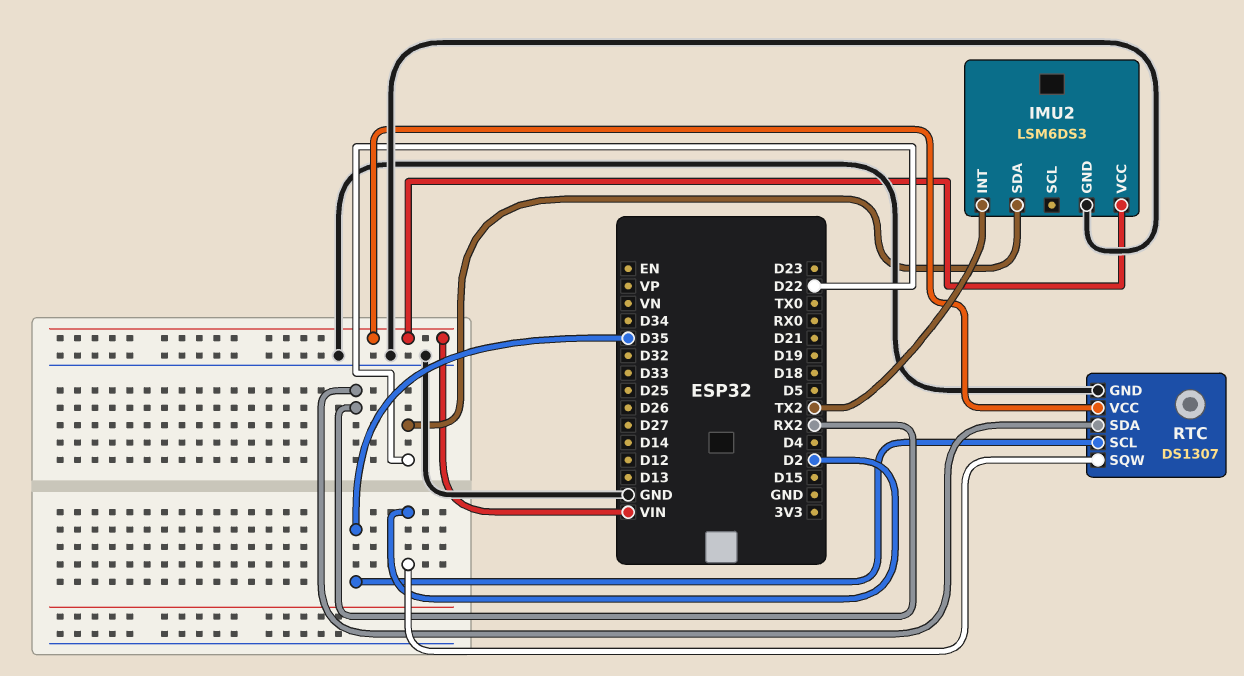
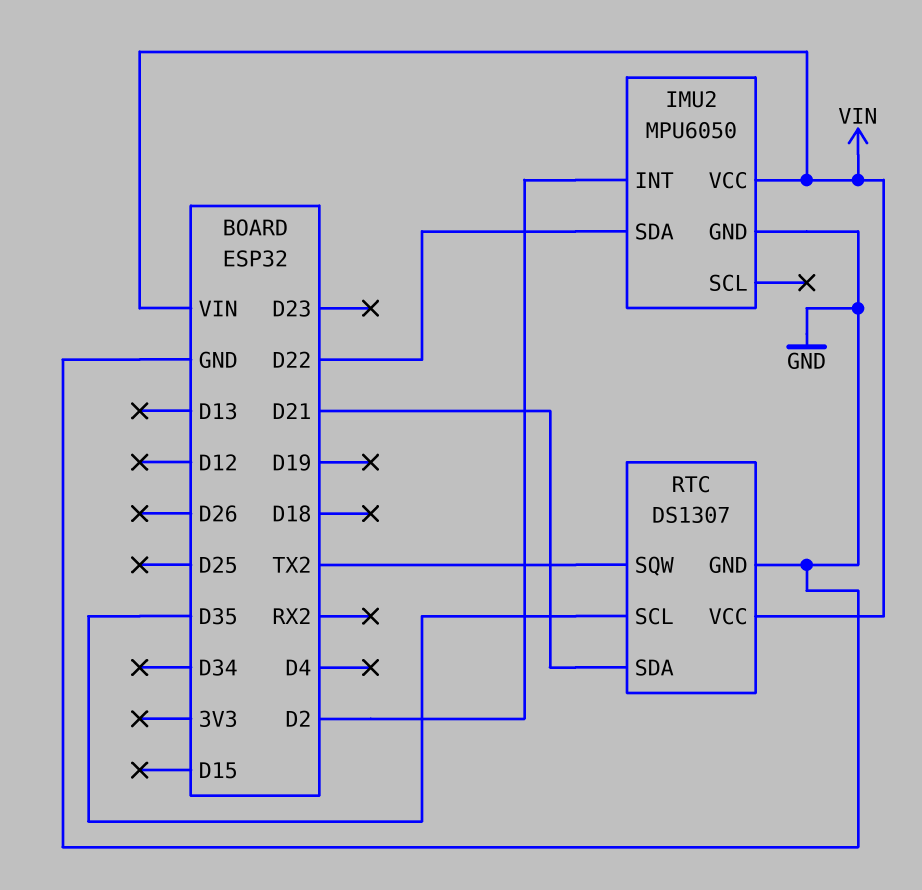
IMU2: LSM6DS3 -> MPU6050
IMU2 pin INT: TX2 -> D2
RTC pin SDA: RX2 -> D21
RTC pin SQW: D2 -> TX2

